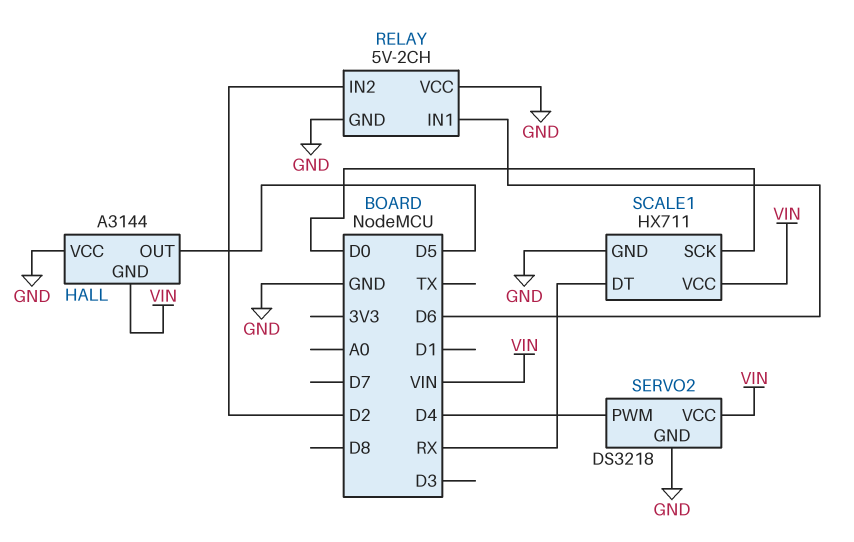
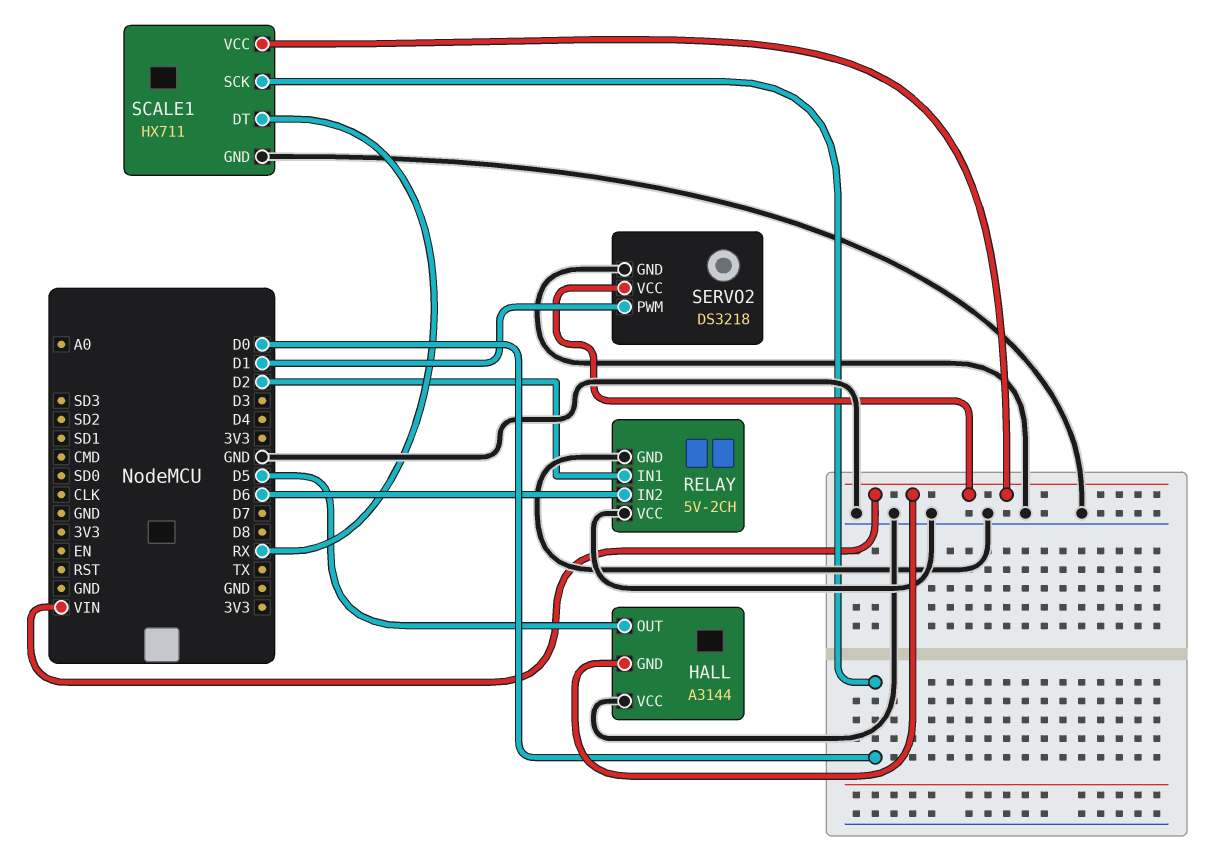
RELAY pin IN1: D6 -> D2
RELAY pin IN2: D2 -> D6
SERVO2 pin PWM: D4 -> D1

